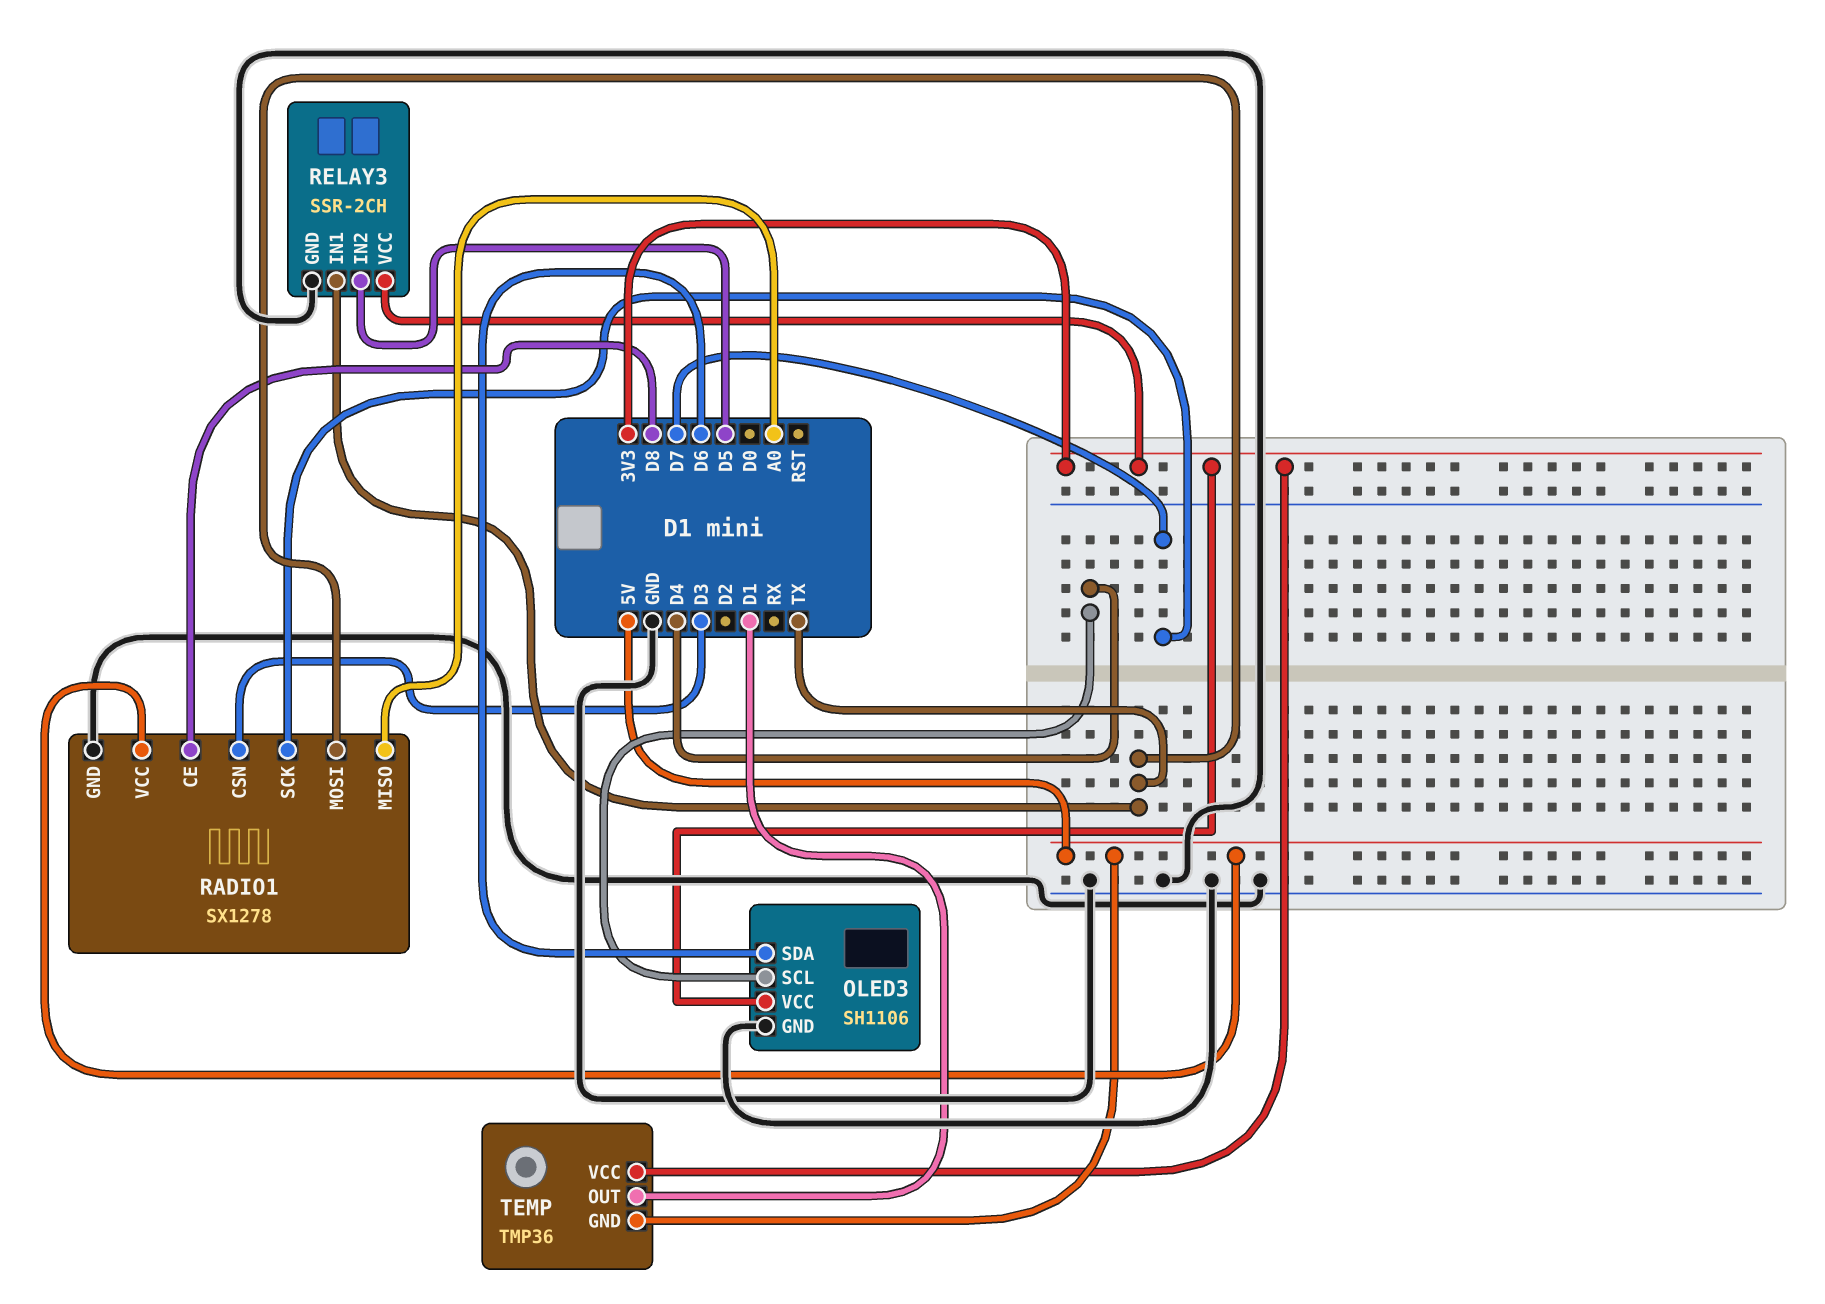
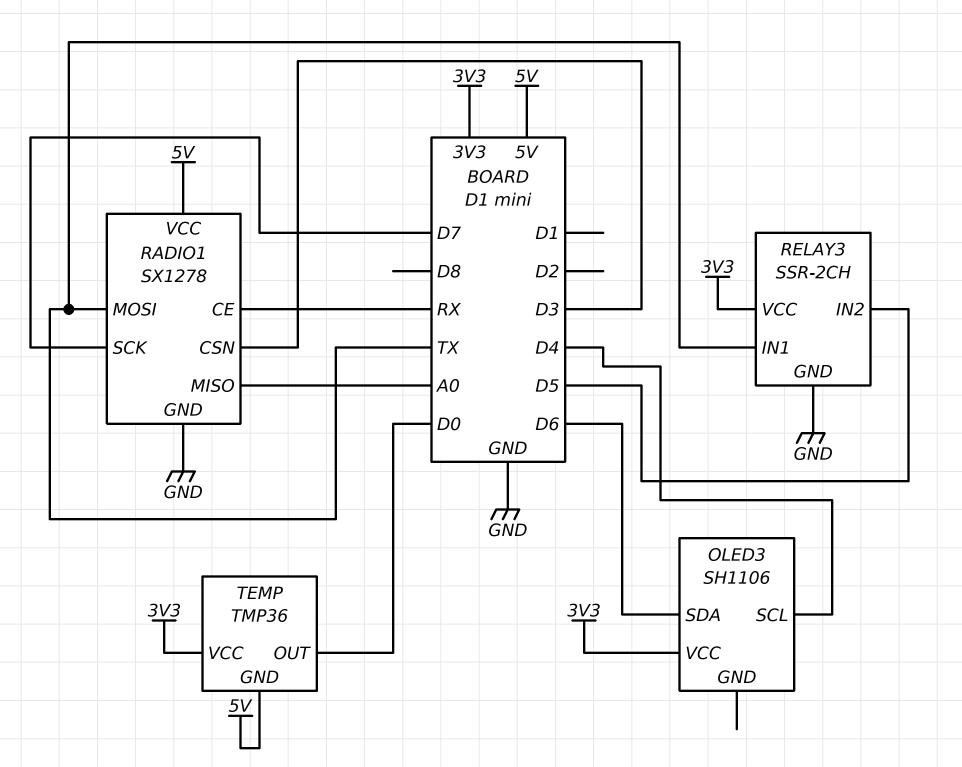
OLED3 pin GND: GND -> none
RADIO1 pin CE: D8 -> RX
TEMP pin OUT: D1 -> D0

